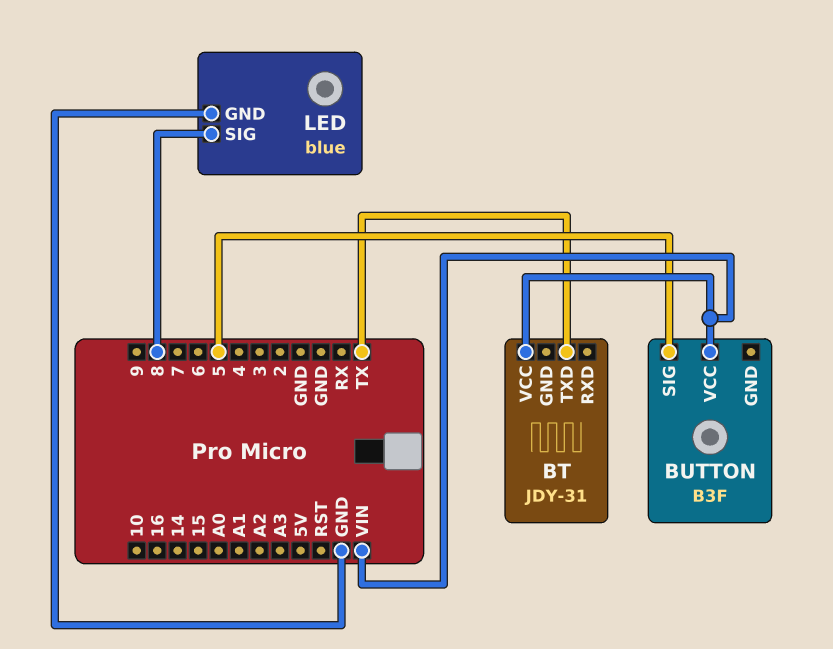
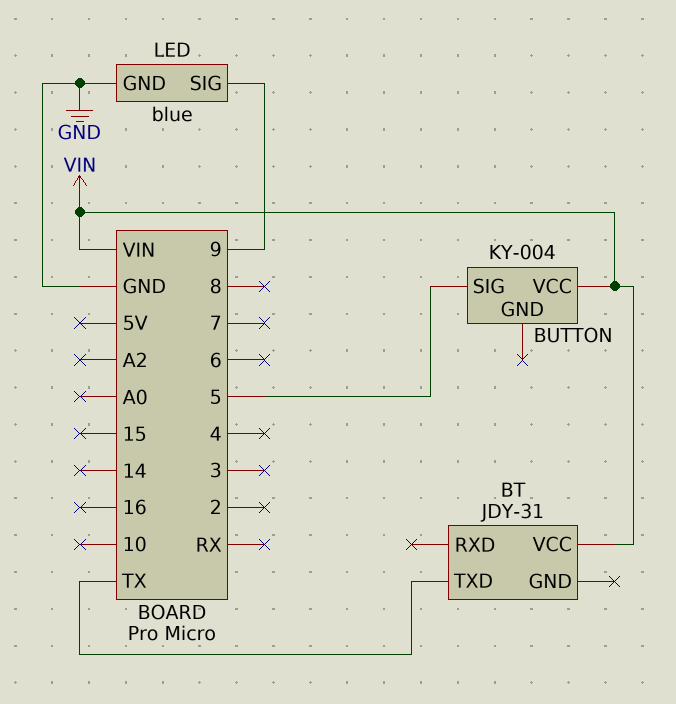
BUTTON: B3F -> KY-004
LED pin SIG: 8 -> 9

